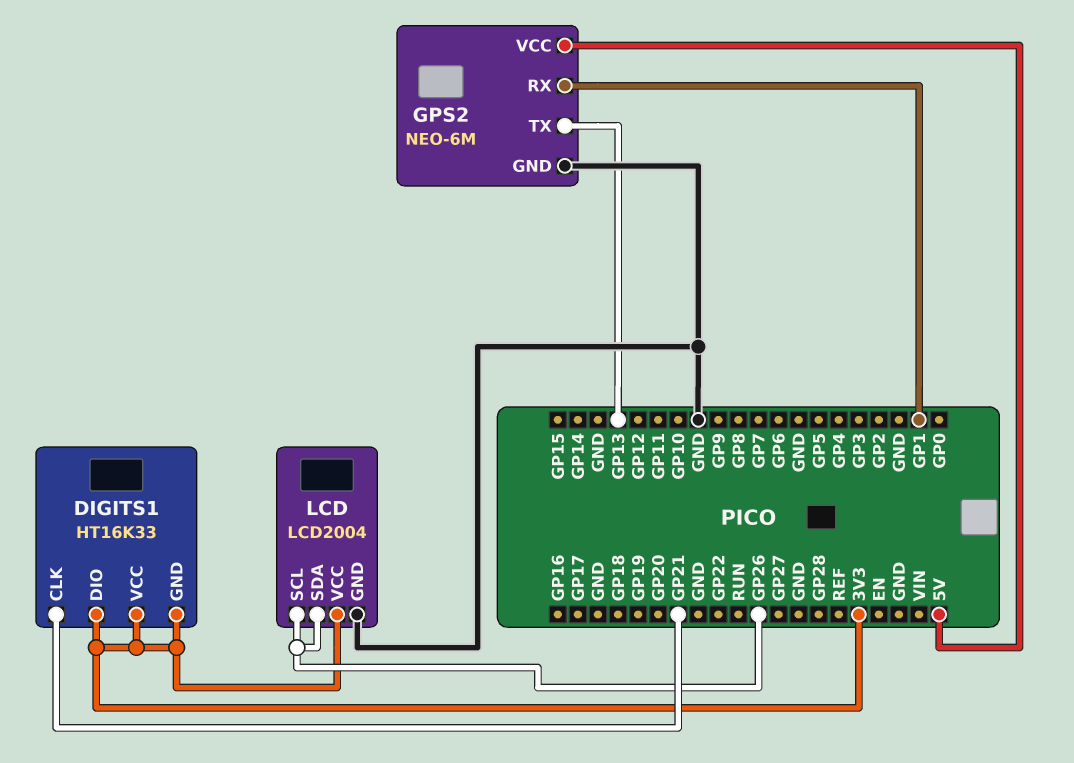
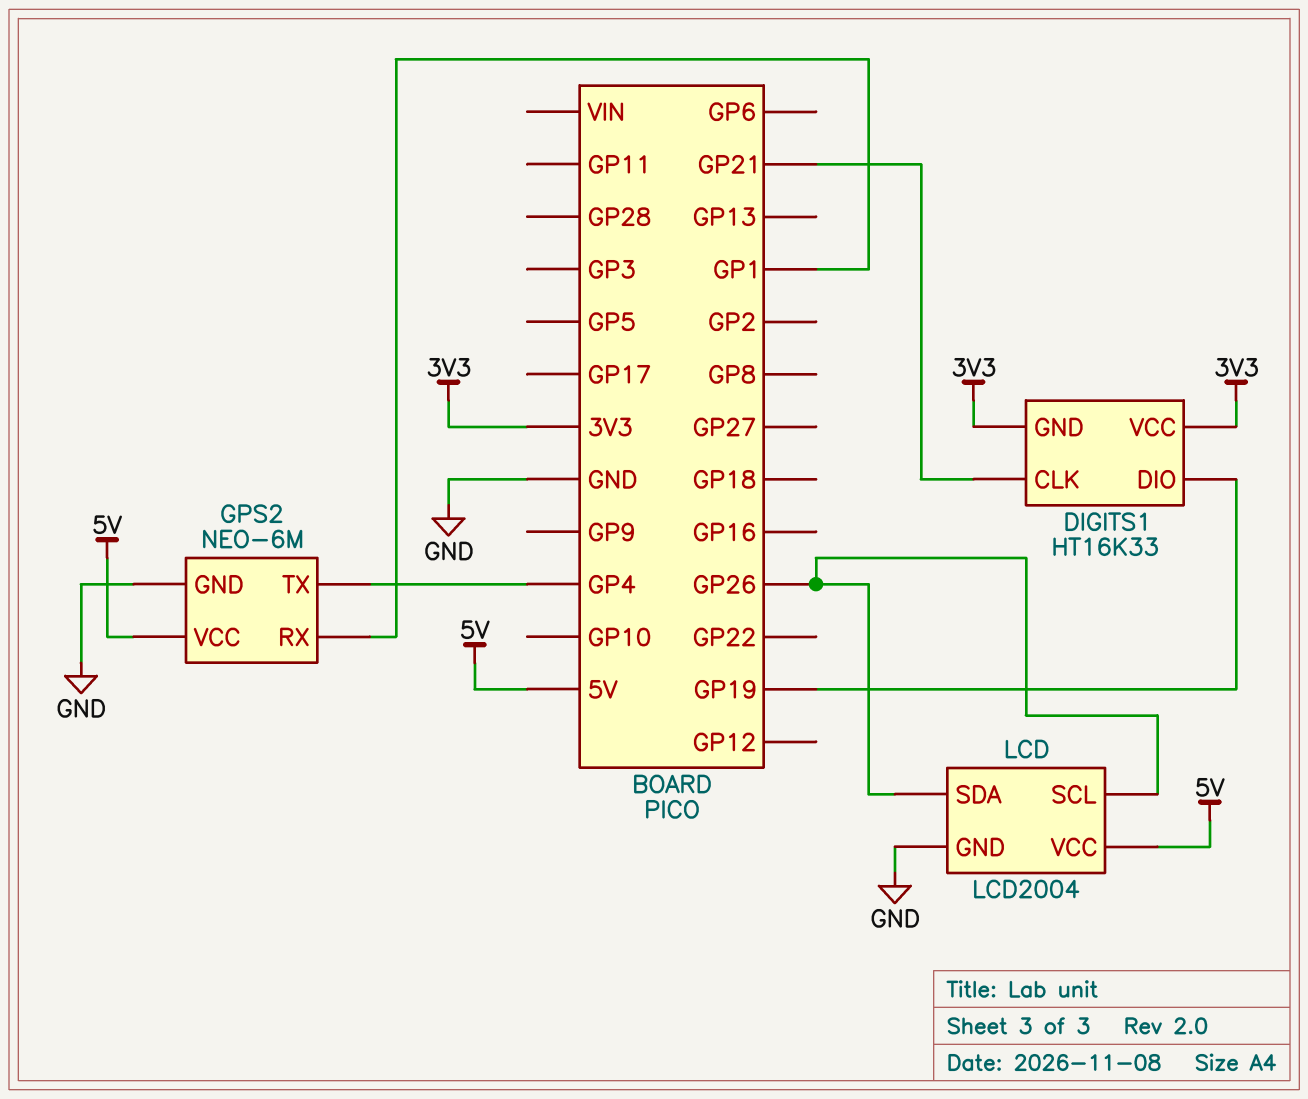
DIGITS1 pin DIO: 3V3 -> GP19
GPS2 pin TX: GP13 -> GP4
LCD pin VCC: 3V3 -> 5V

